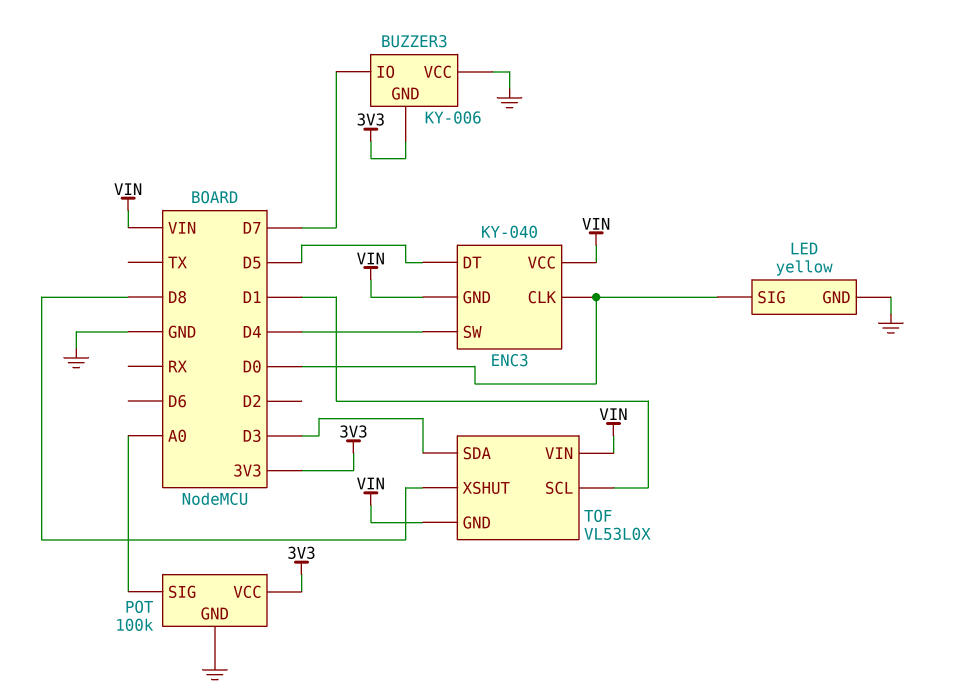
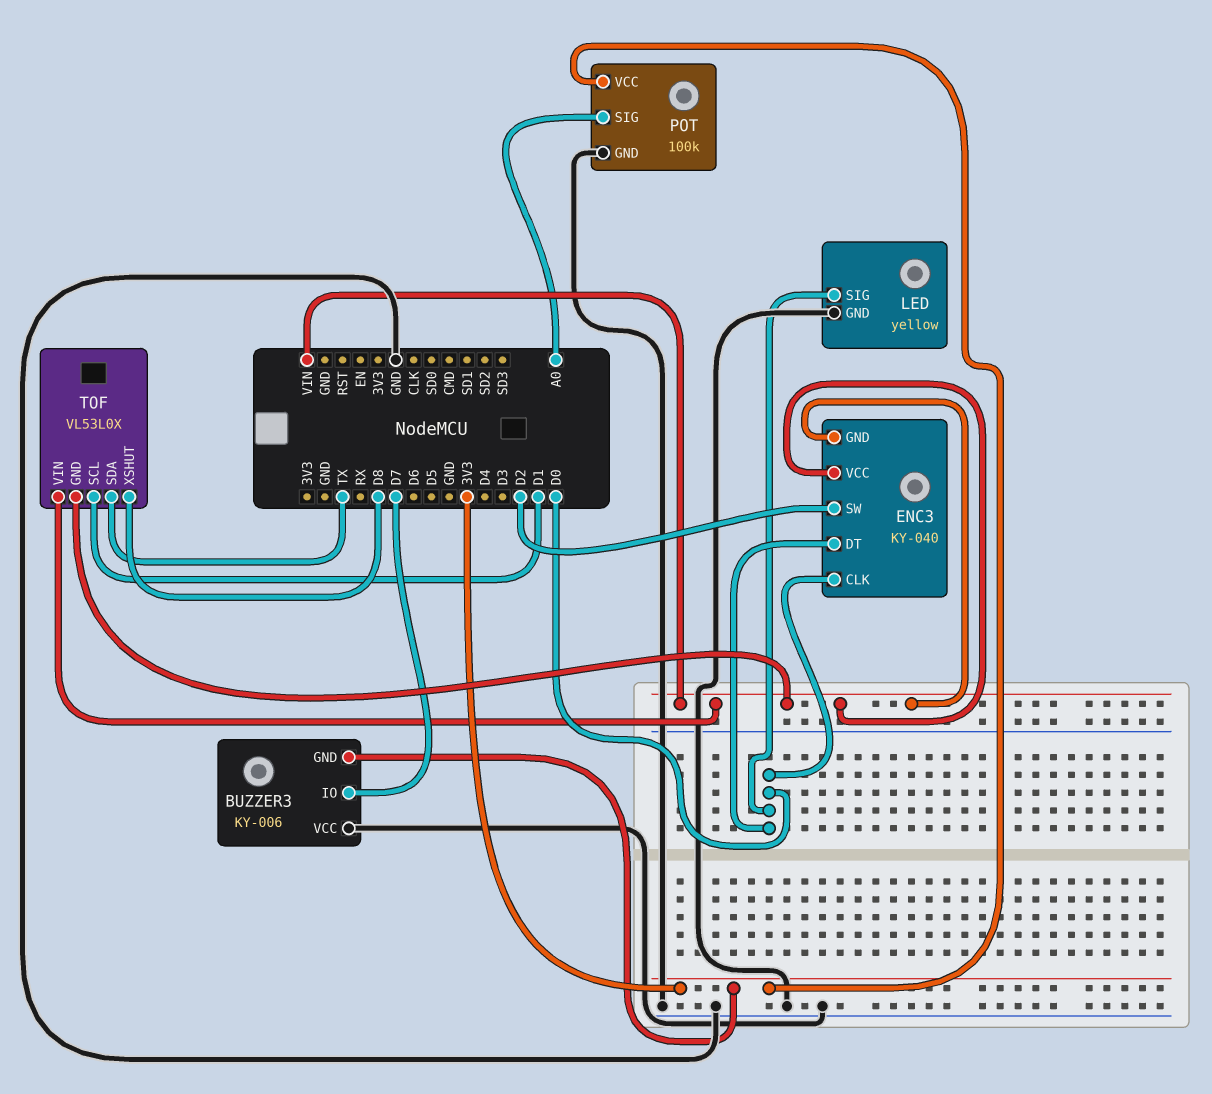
ENC3 pin DT: D5 -> D0
ENC3 pin SW: D4 -> D2
TOF pin SDA: D3 -> TX

